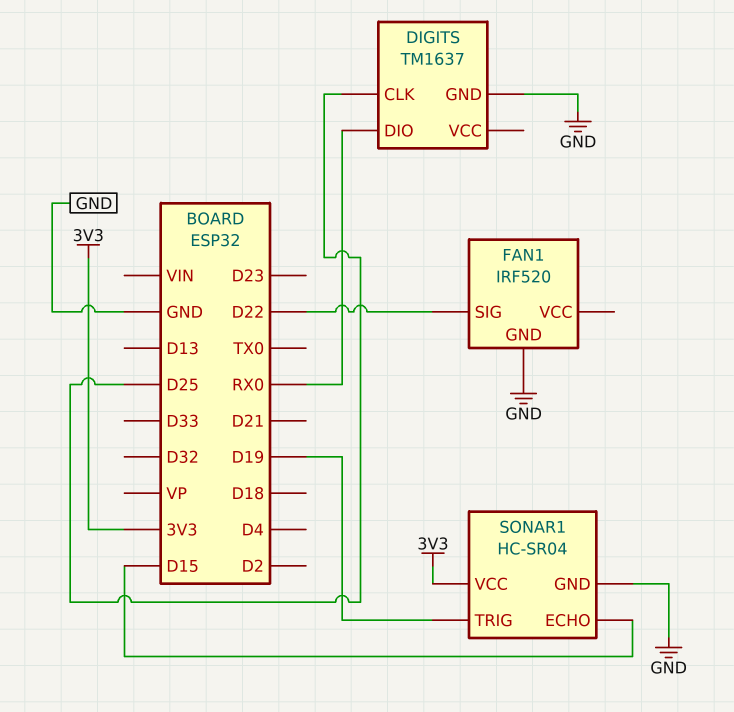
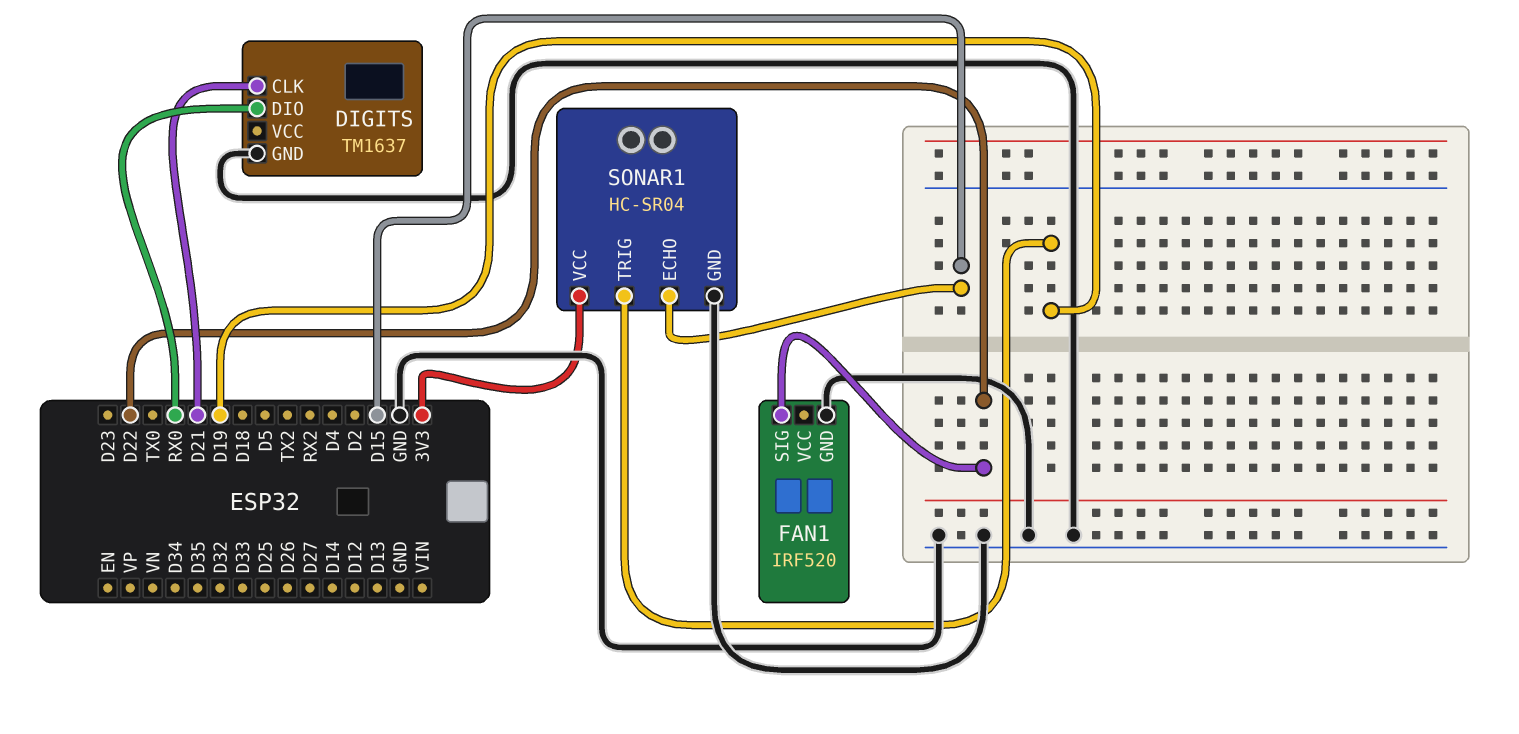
DIGITS pin CLK: D25 -> D21

